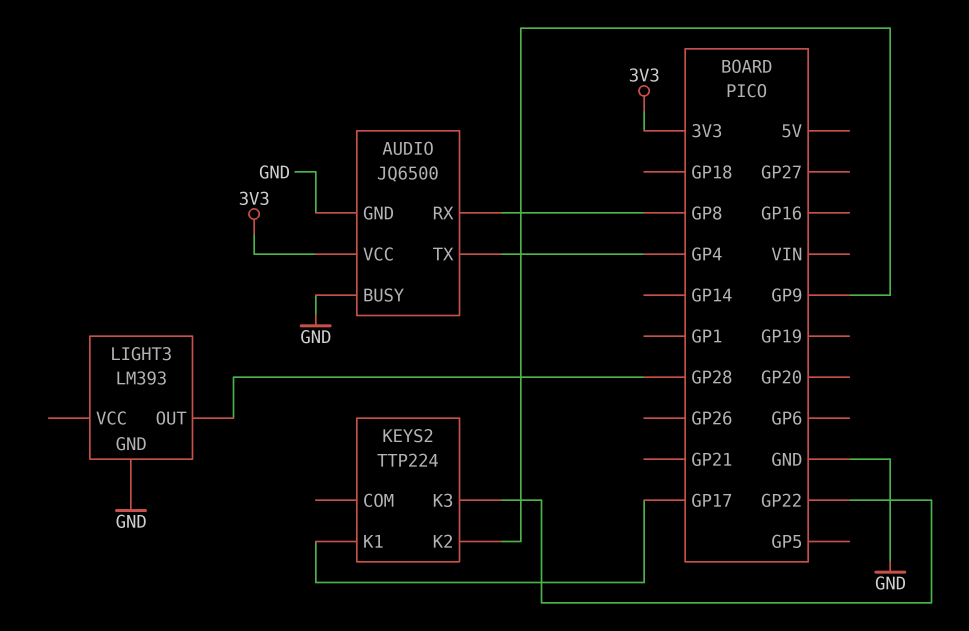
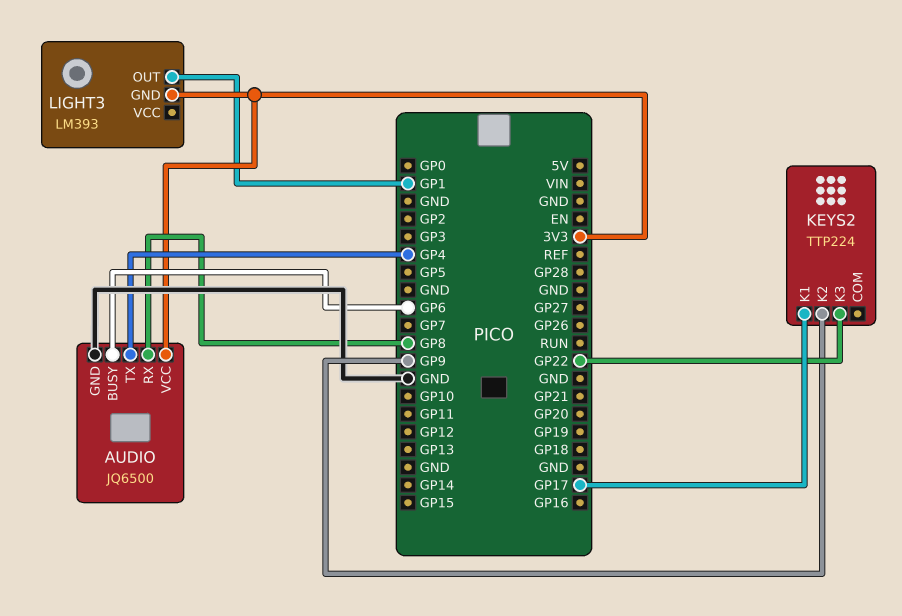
AUDIO pin BUSY: GND -> GP6
LIGHT3 pin GND: GND -> 3V3
LIGHT3 pin OUT: GP28 -> GP1

